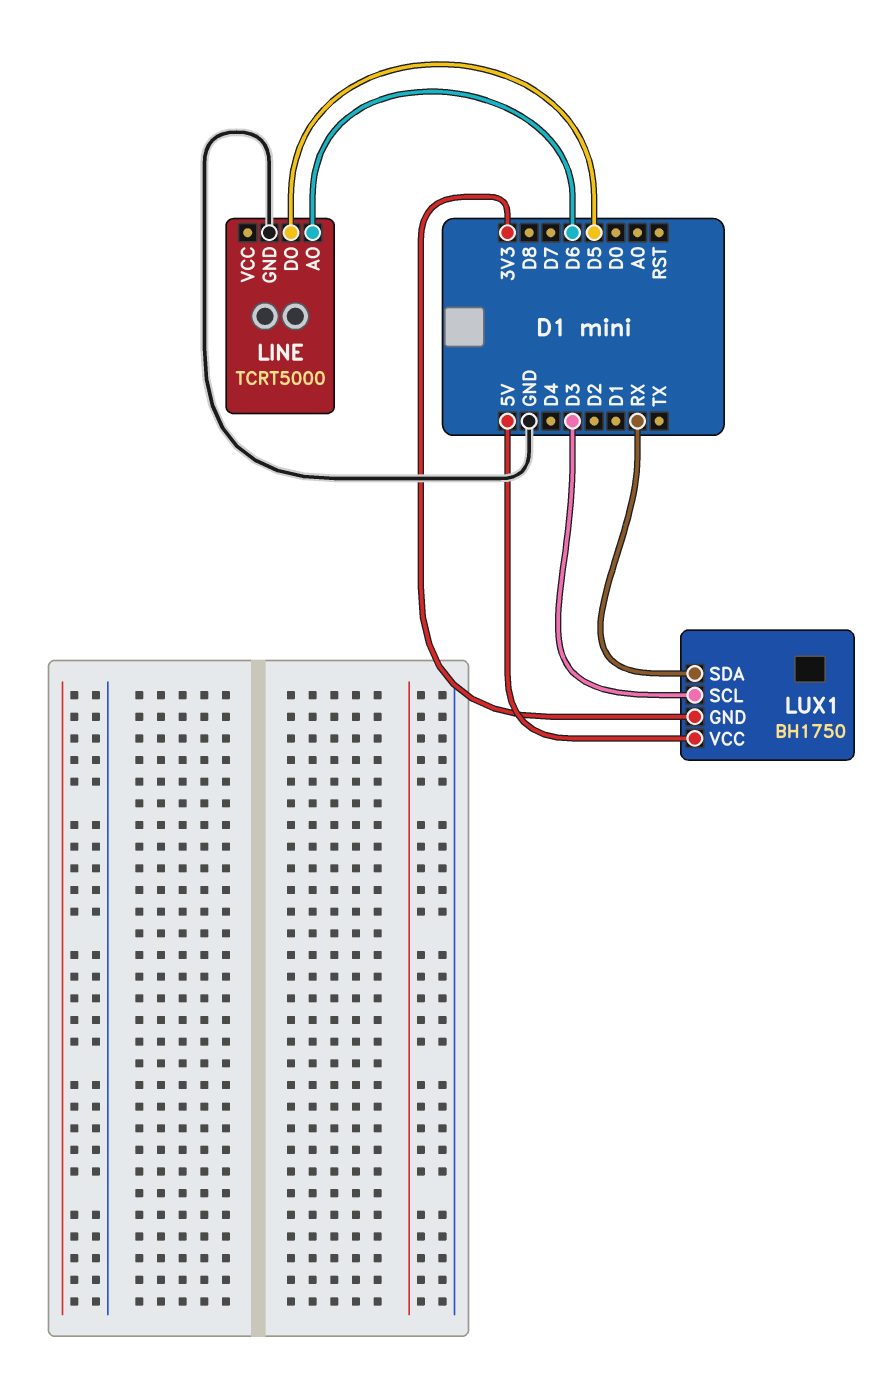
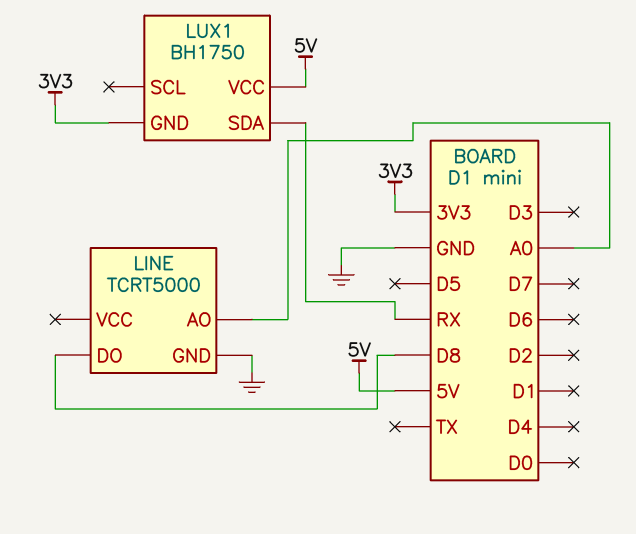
LINE pin AO: D6 -> A0
LINE pin DO: D5 -> D8
LUX1 pin SCL: D3 -> none

